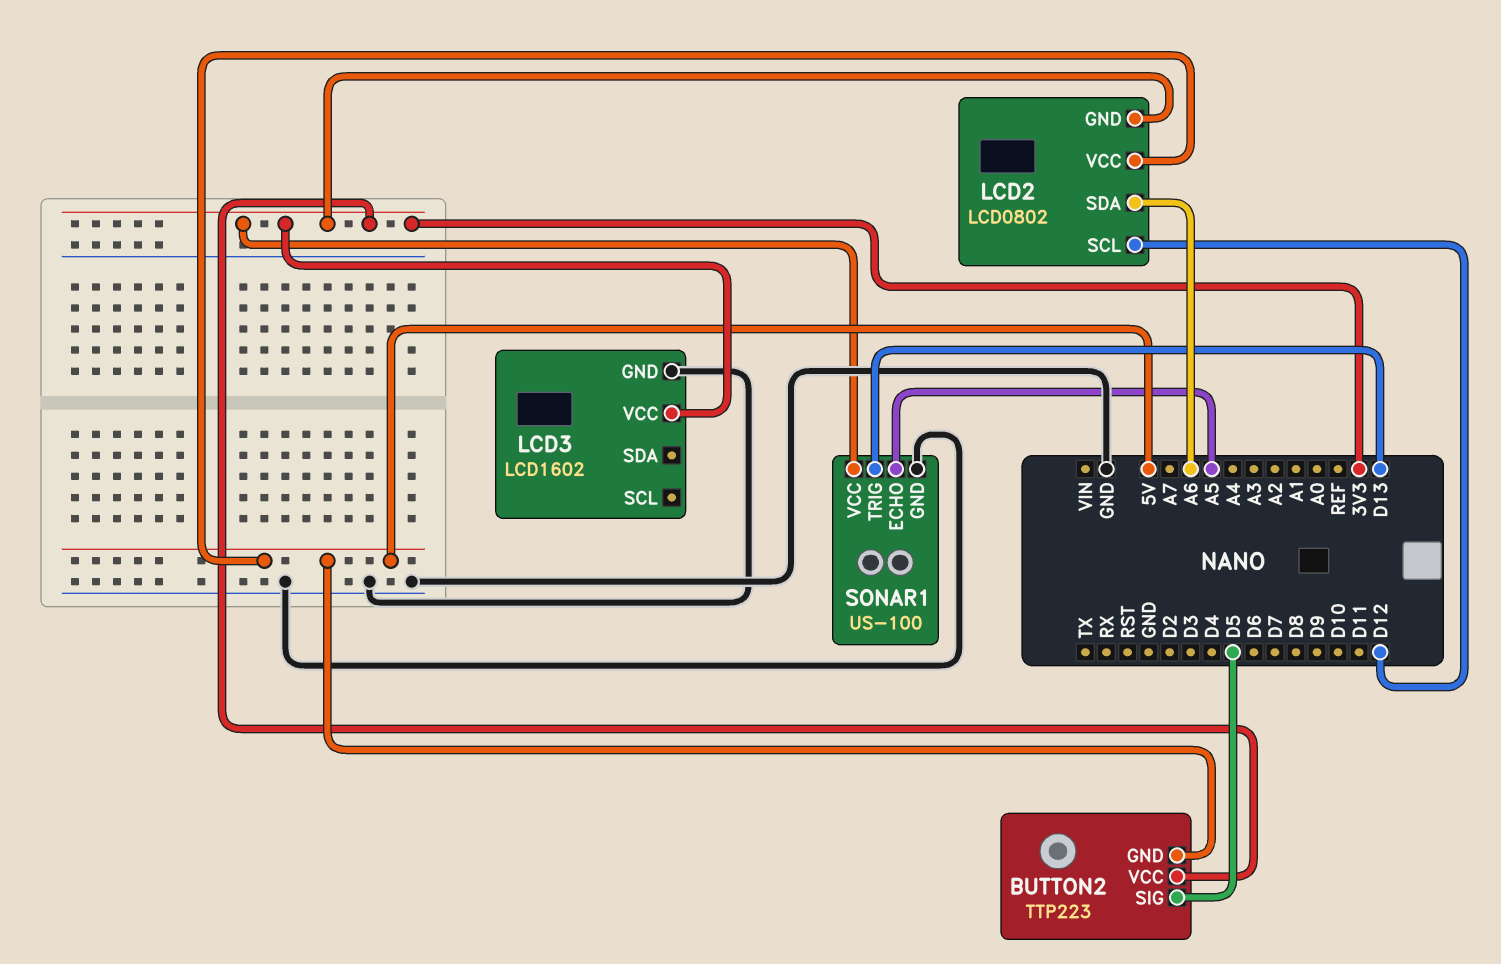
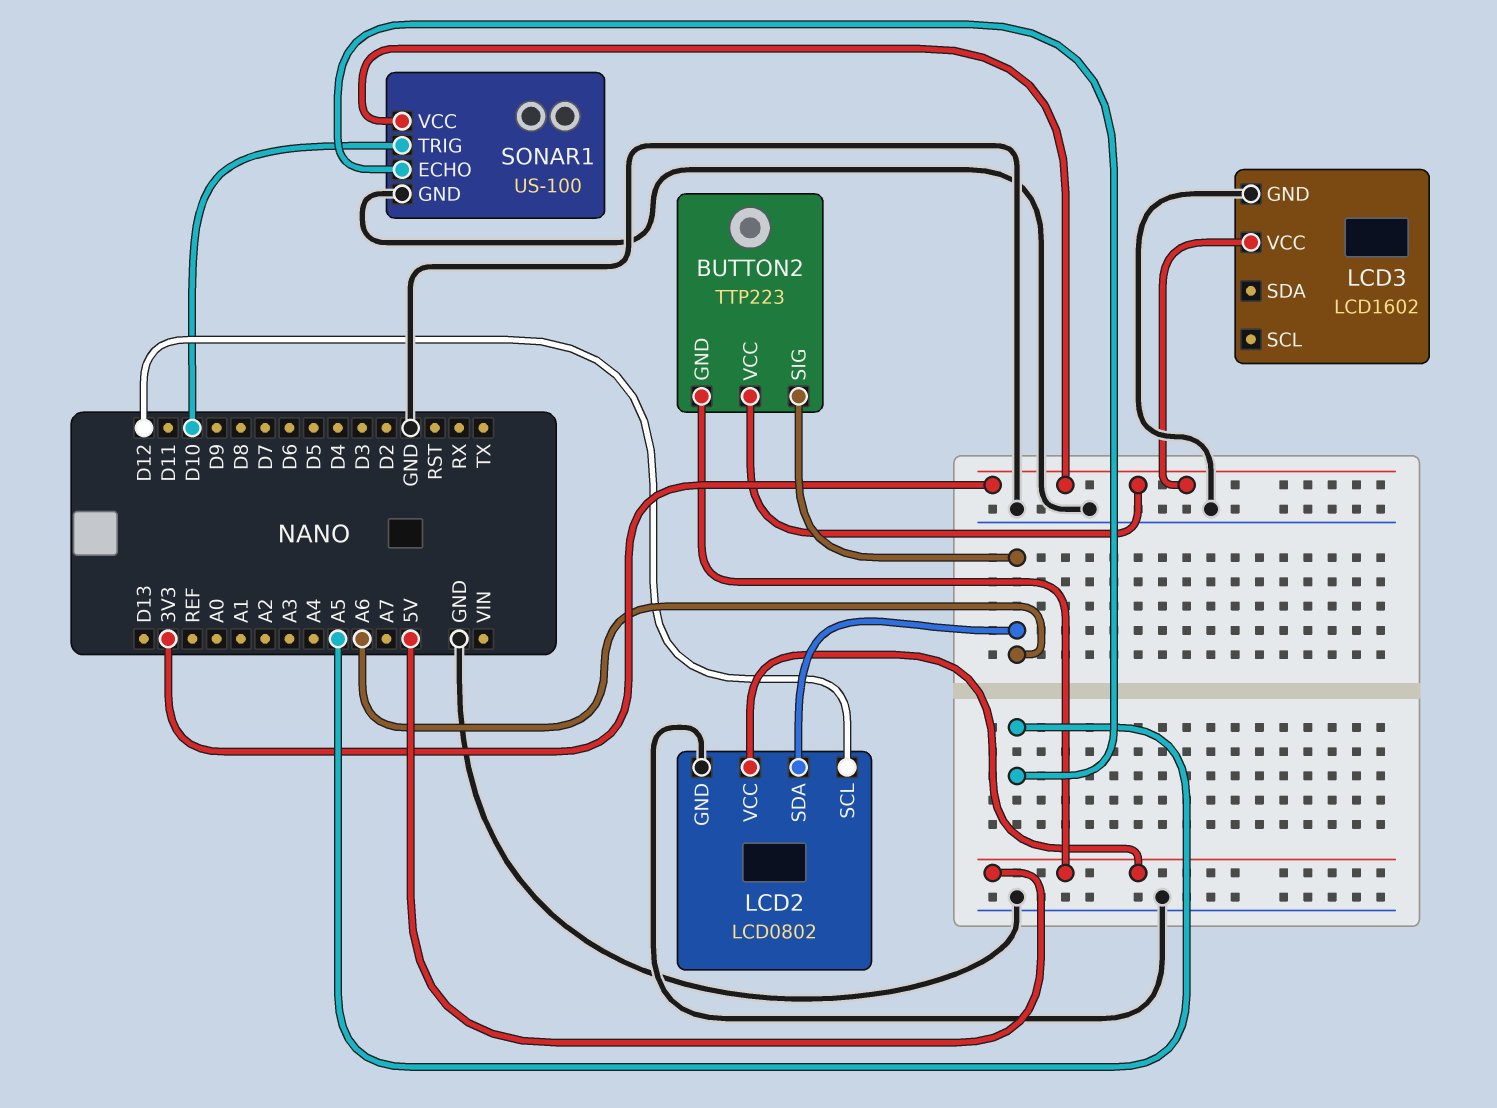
BUTTON2 pin SIG: D5 -> A6
LCD2 pin GND: 3V3 -> GND
SONAR1 pin TRIG: D13 -> D10

